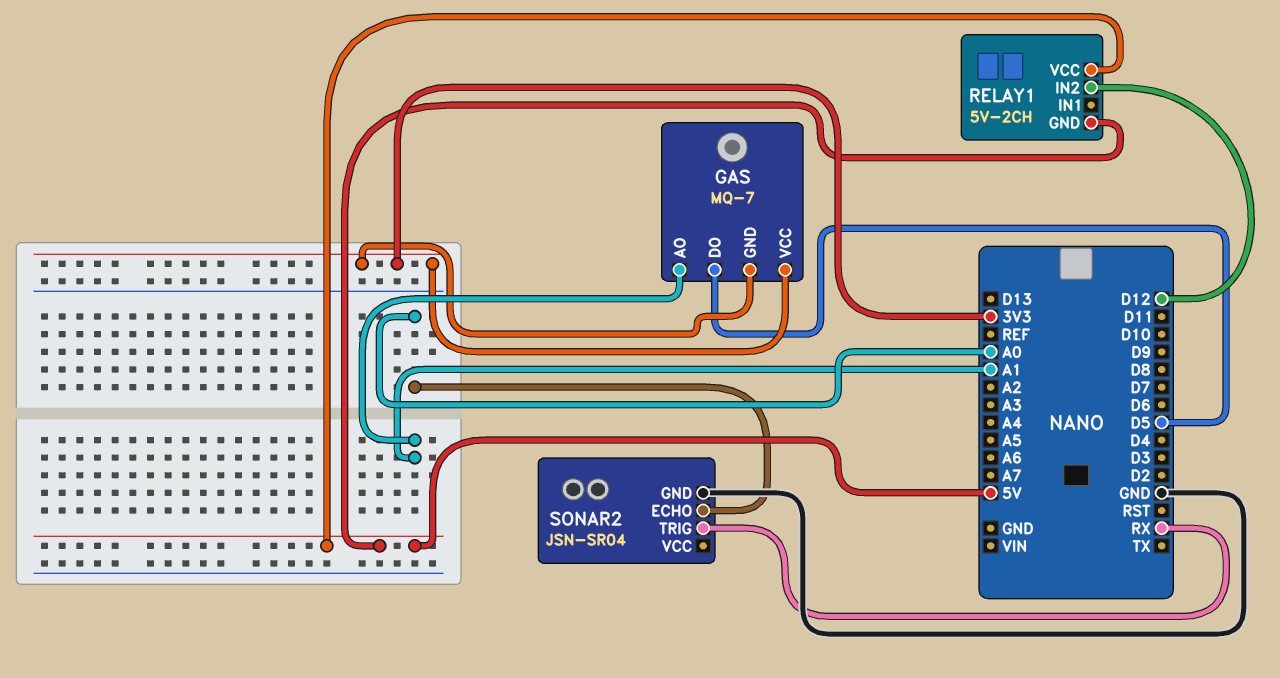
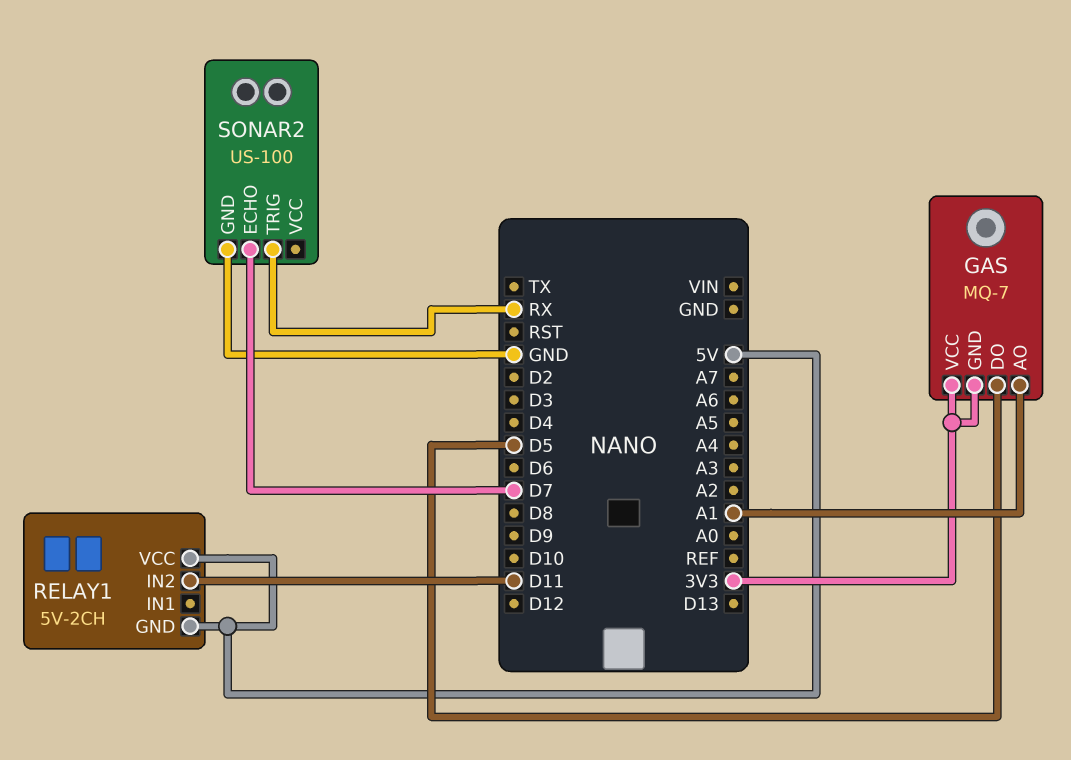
RELAY1 pin IN2: D12 -> D11
SONAR2: JSN-SR04 -> US-100
SONAR2 pin ECHO: A0 -> D7

